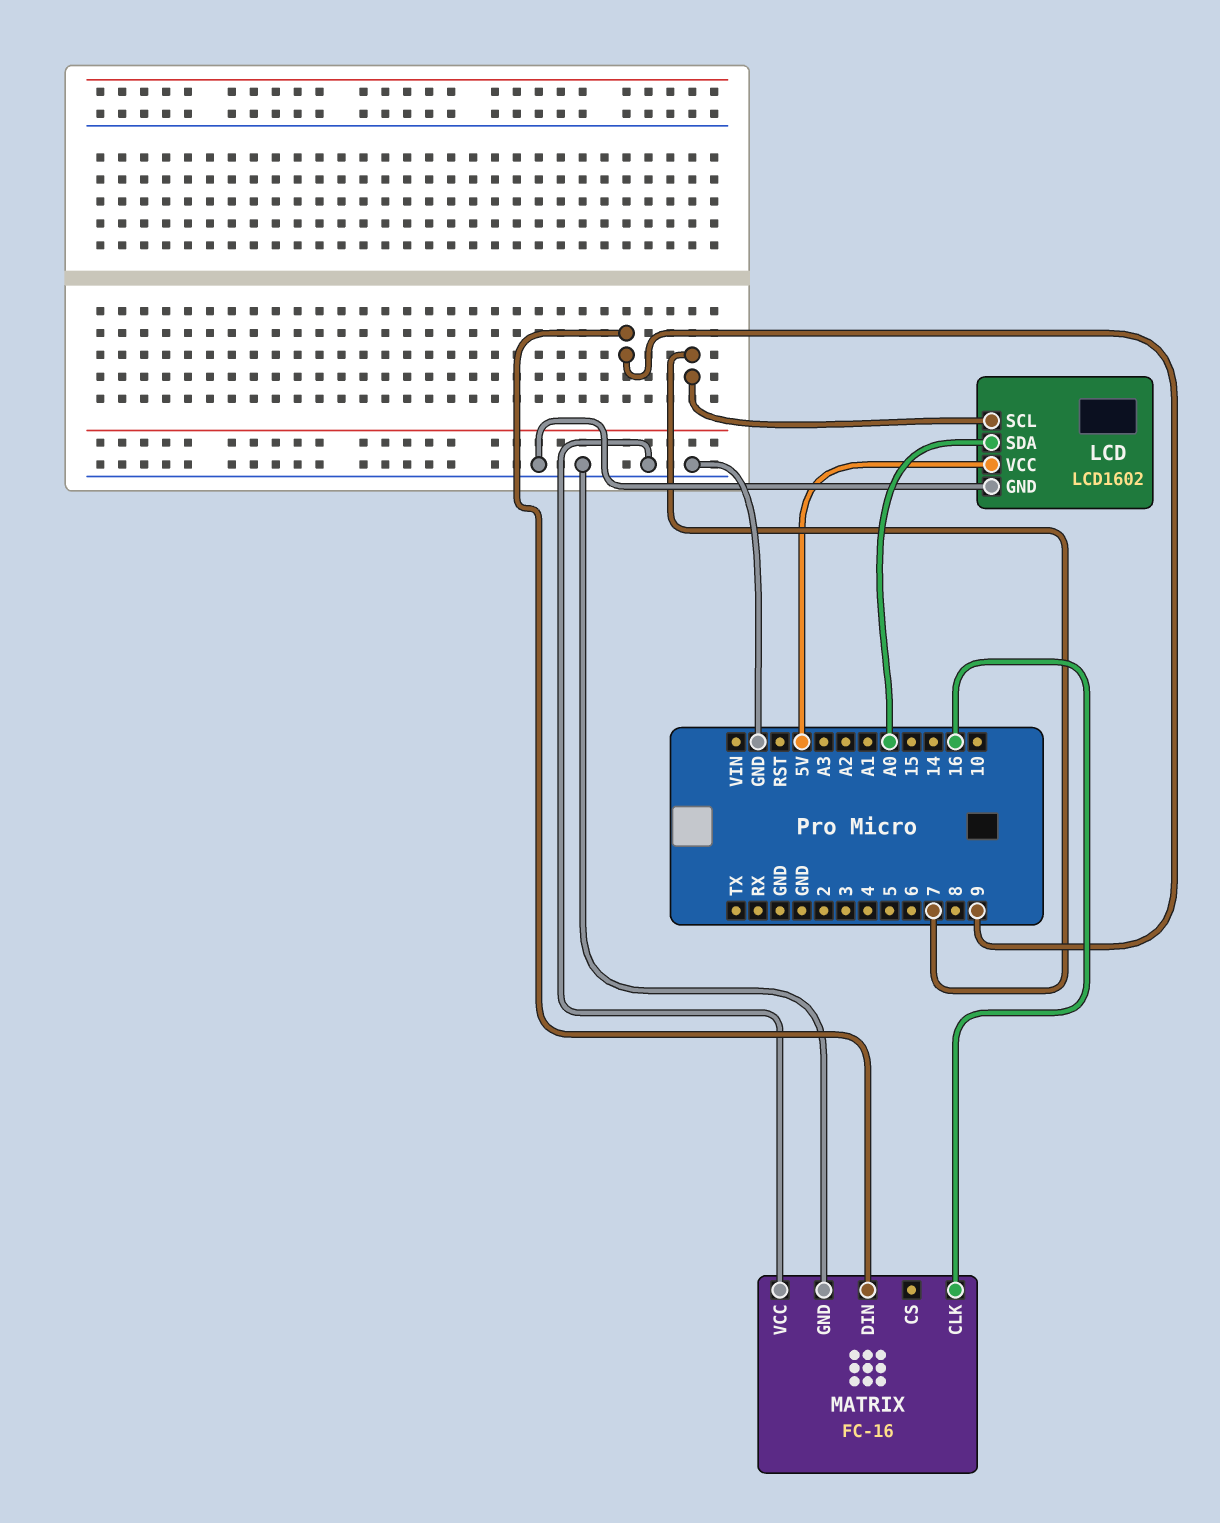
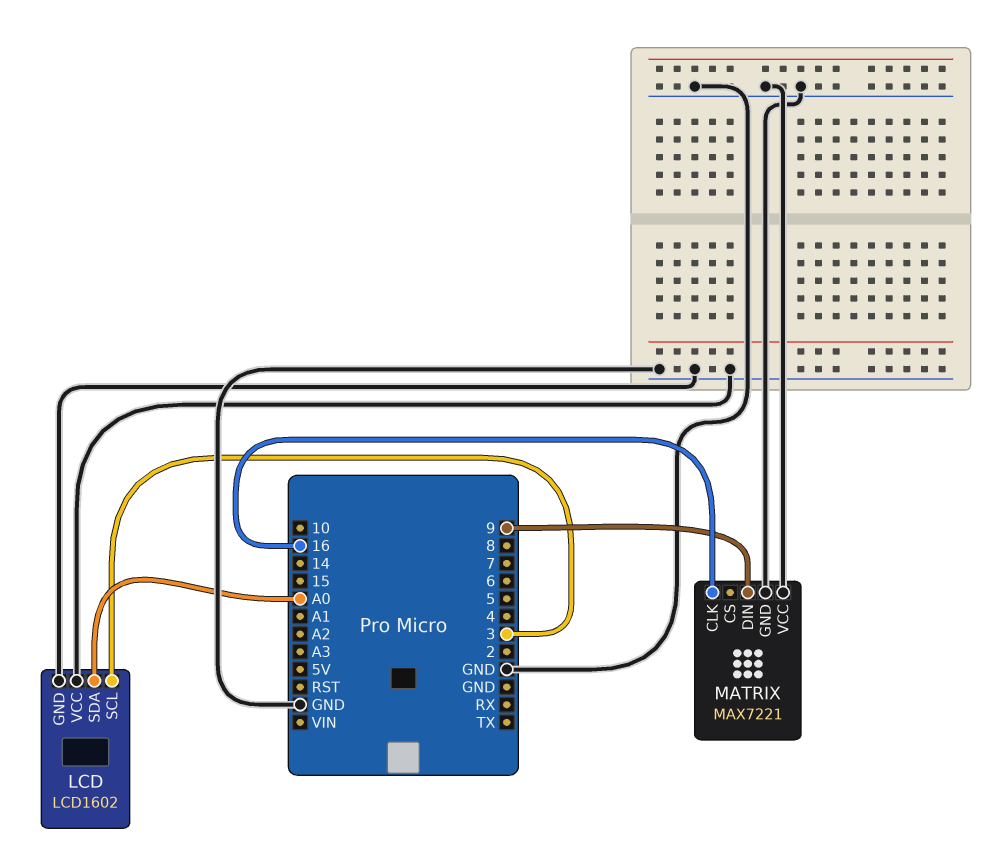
LCD pin SCL: 7 -> 3
LCD pin VCC: 5V -> GND
MATRIX: FC-16 -> MAX7221

